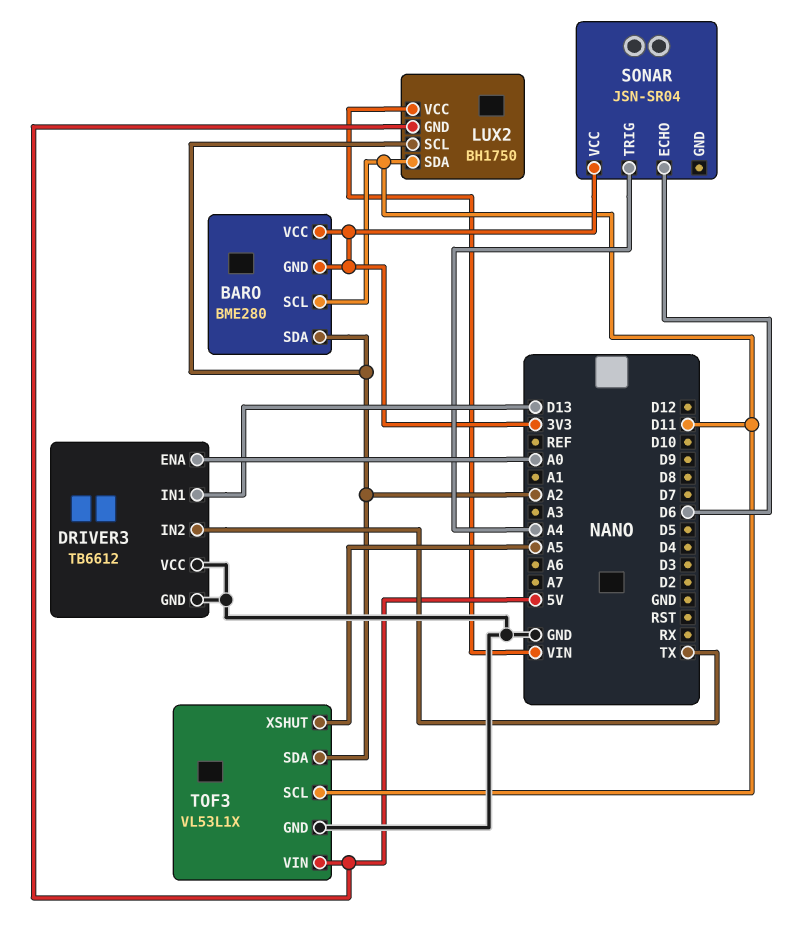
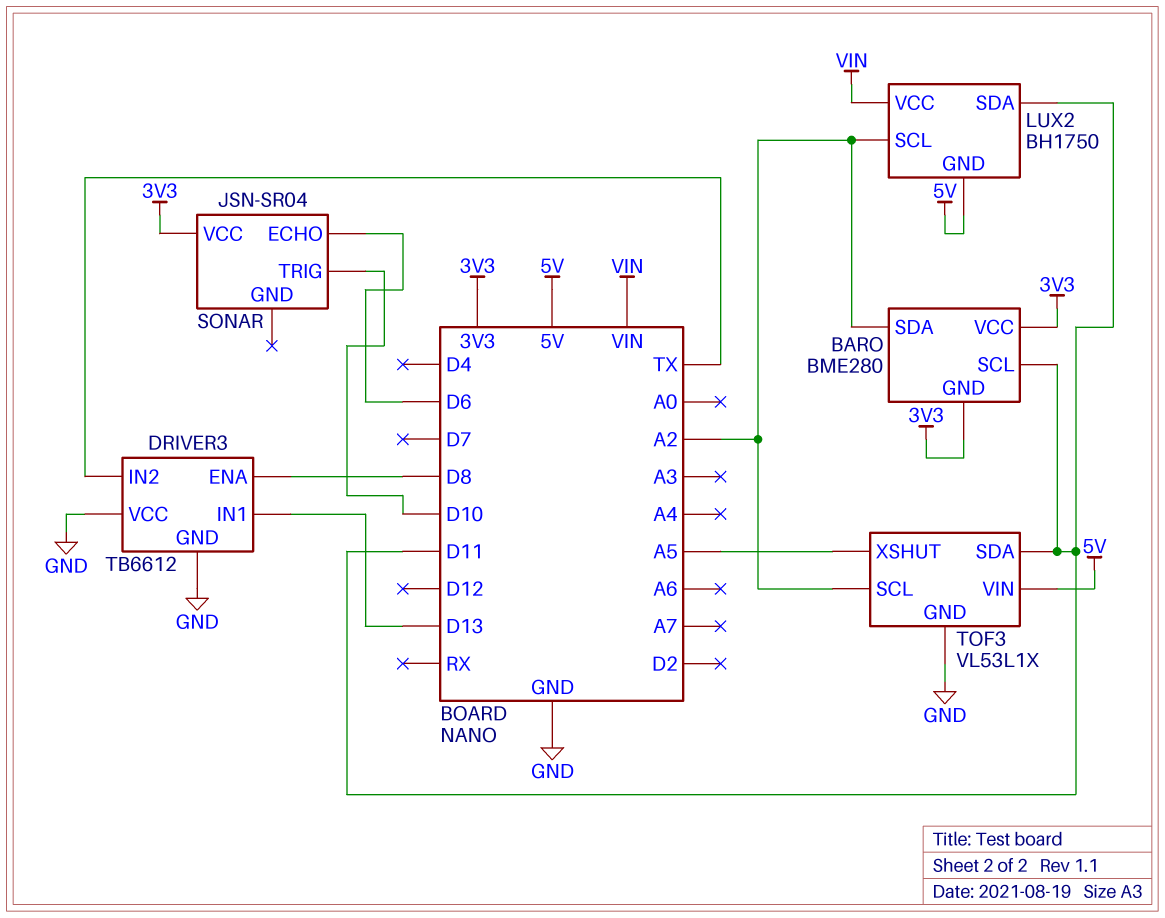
DRIVER3 pin ENA: A0 -> D8
SONAR pin TRIG: A4 -> D10
TOF3 pin SCL: D11 -> A2
TOF3 pin SDA: A2 -> D11

